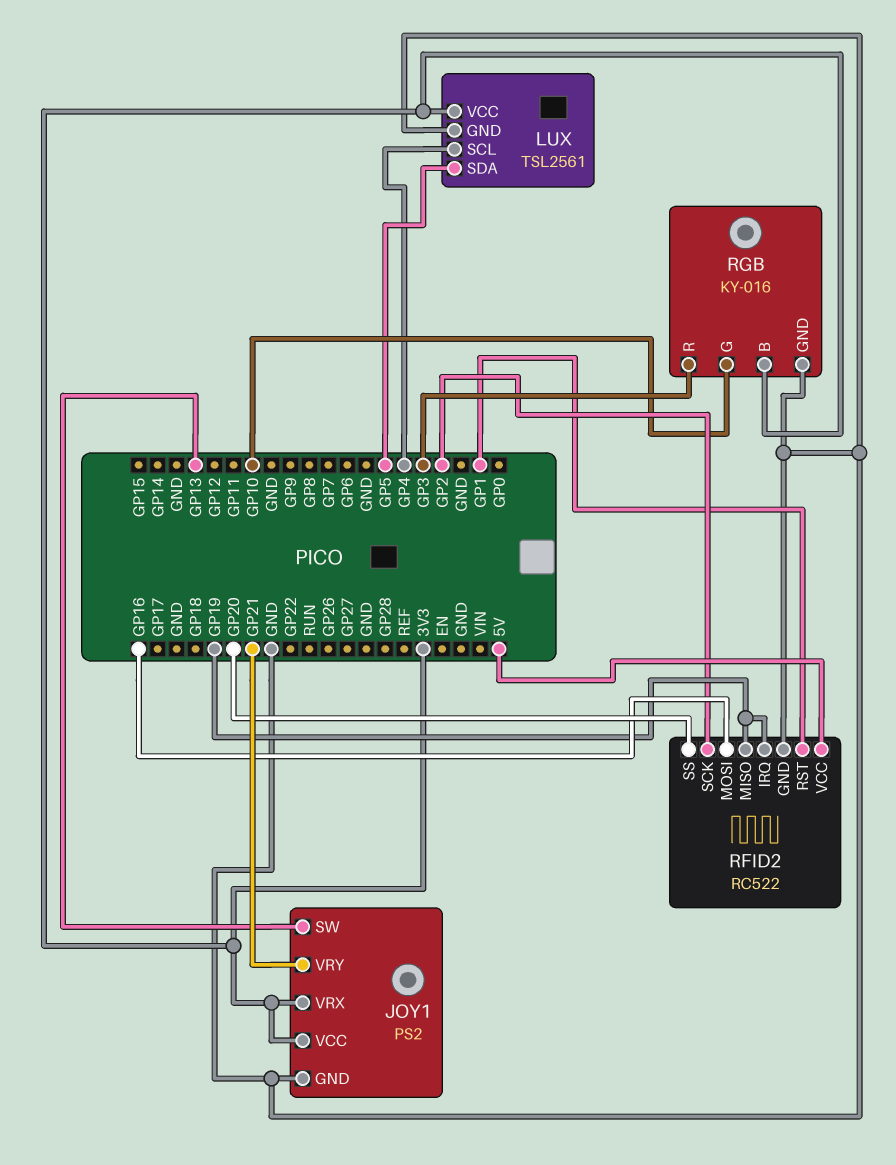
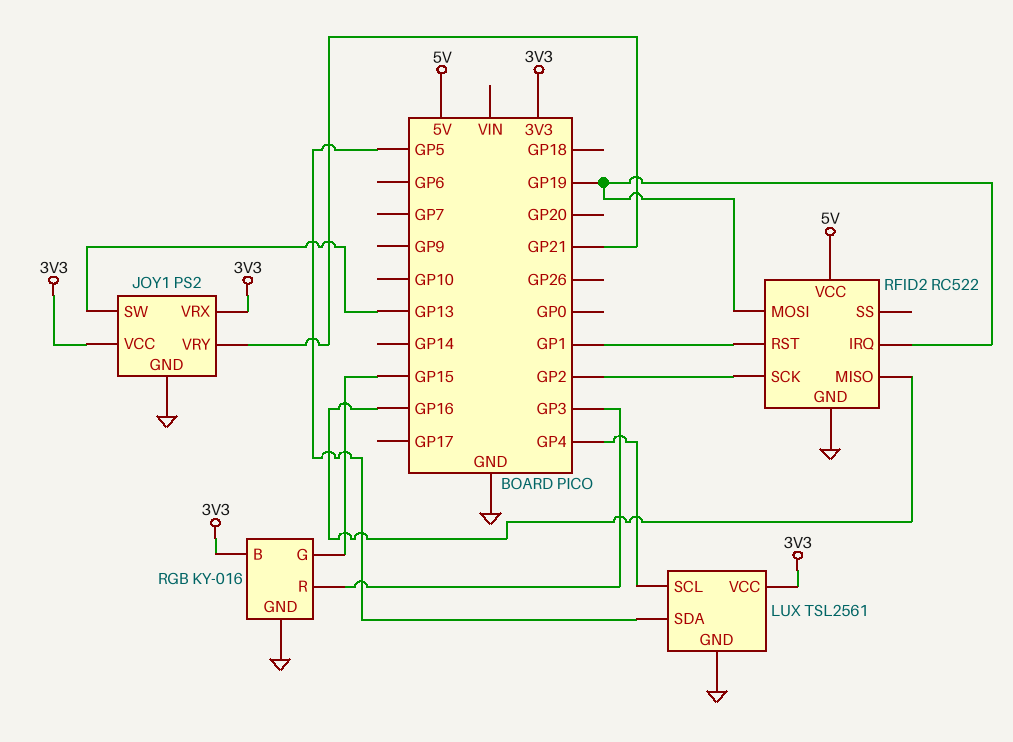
RFID2 pin MISO: GP19 -> GP16
RFID2 pin MOSI: GP16 -> GP19
RFID2 pin SS: GP20 -> none
RGB pin G: GP10 -> GP15

